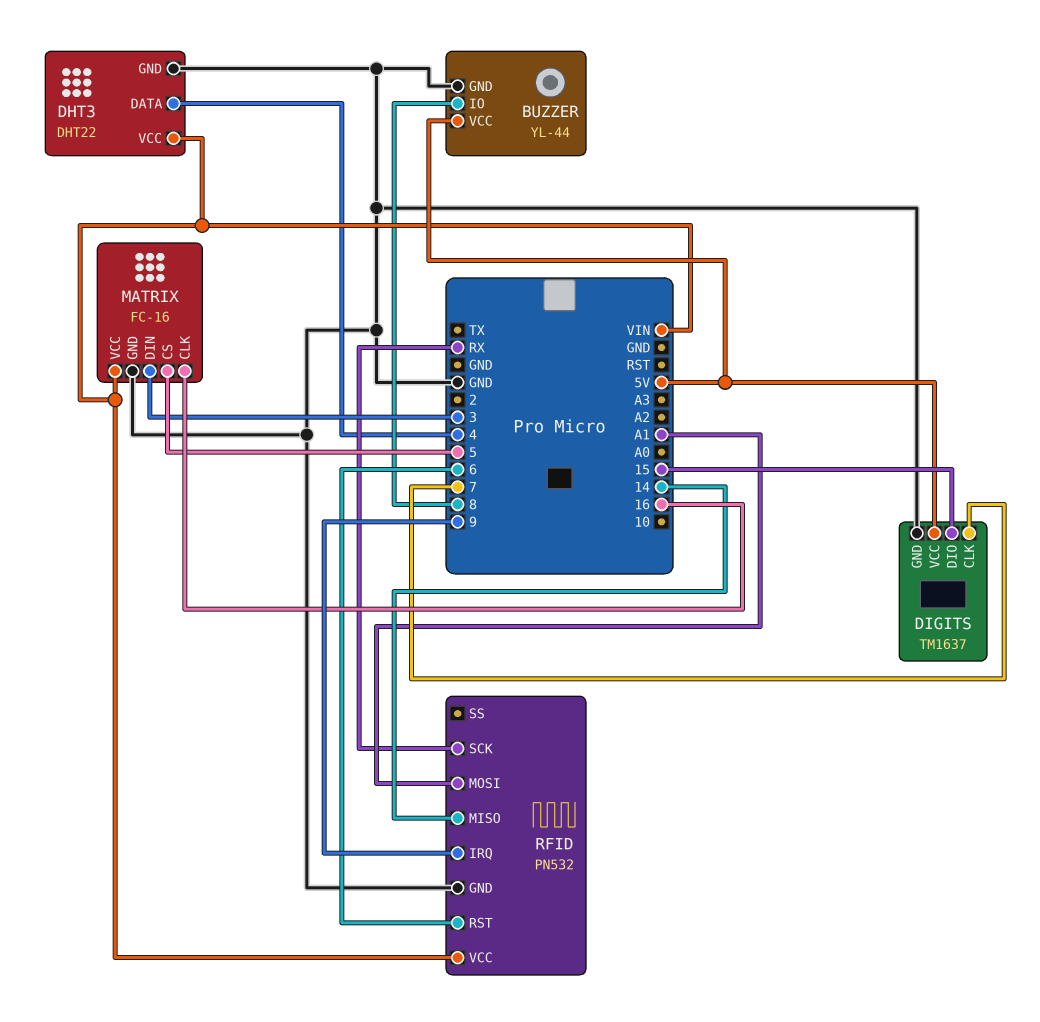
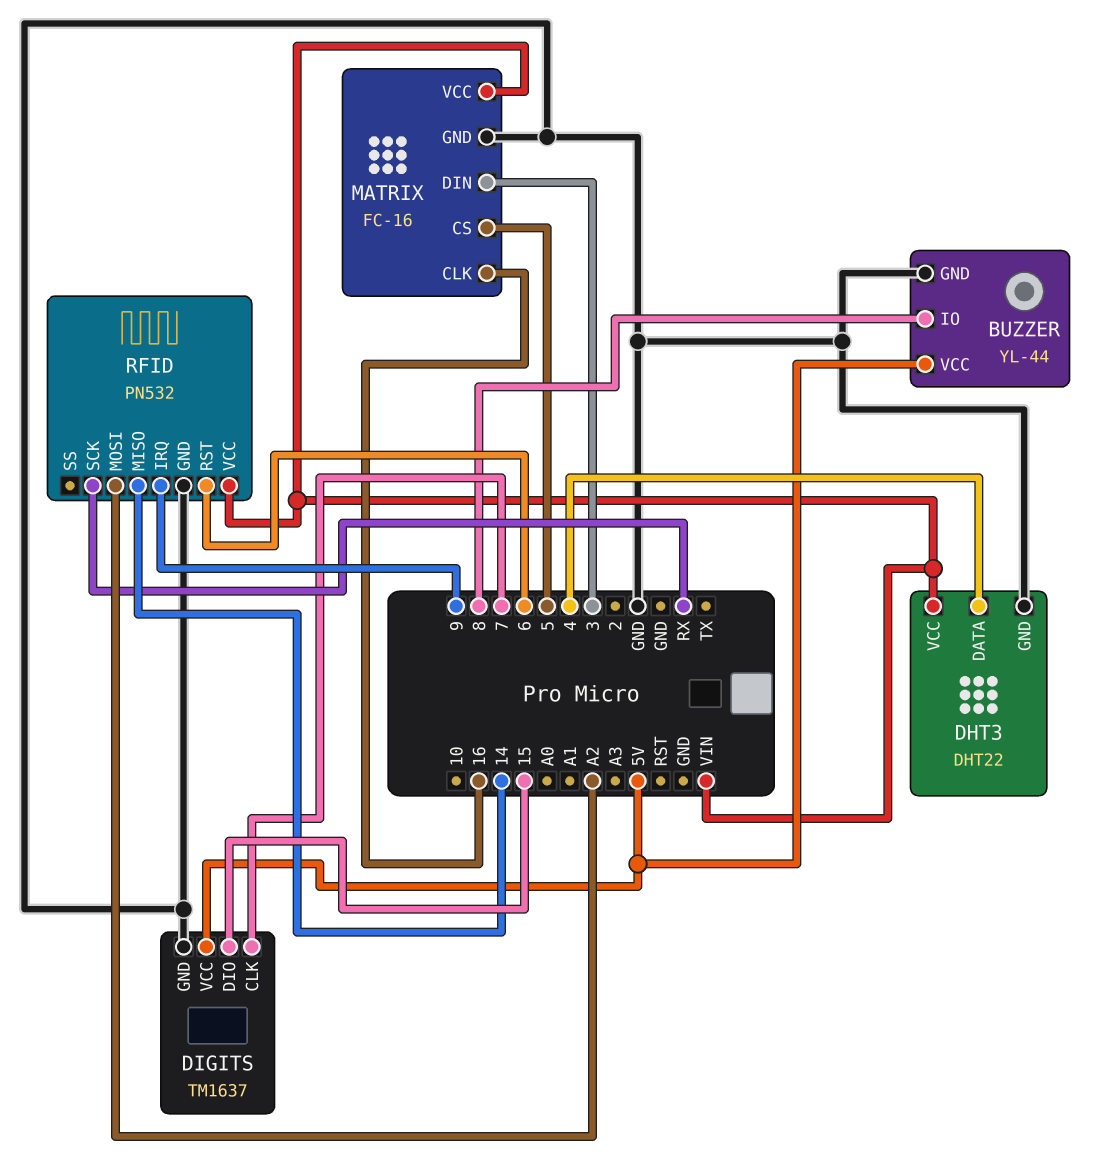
RFID pin MOSI: A1 -> A2

